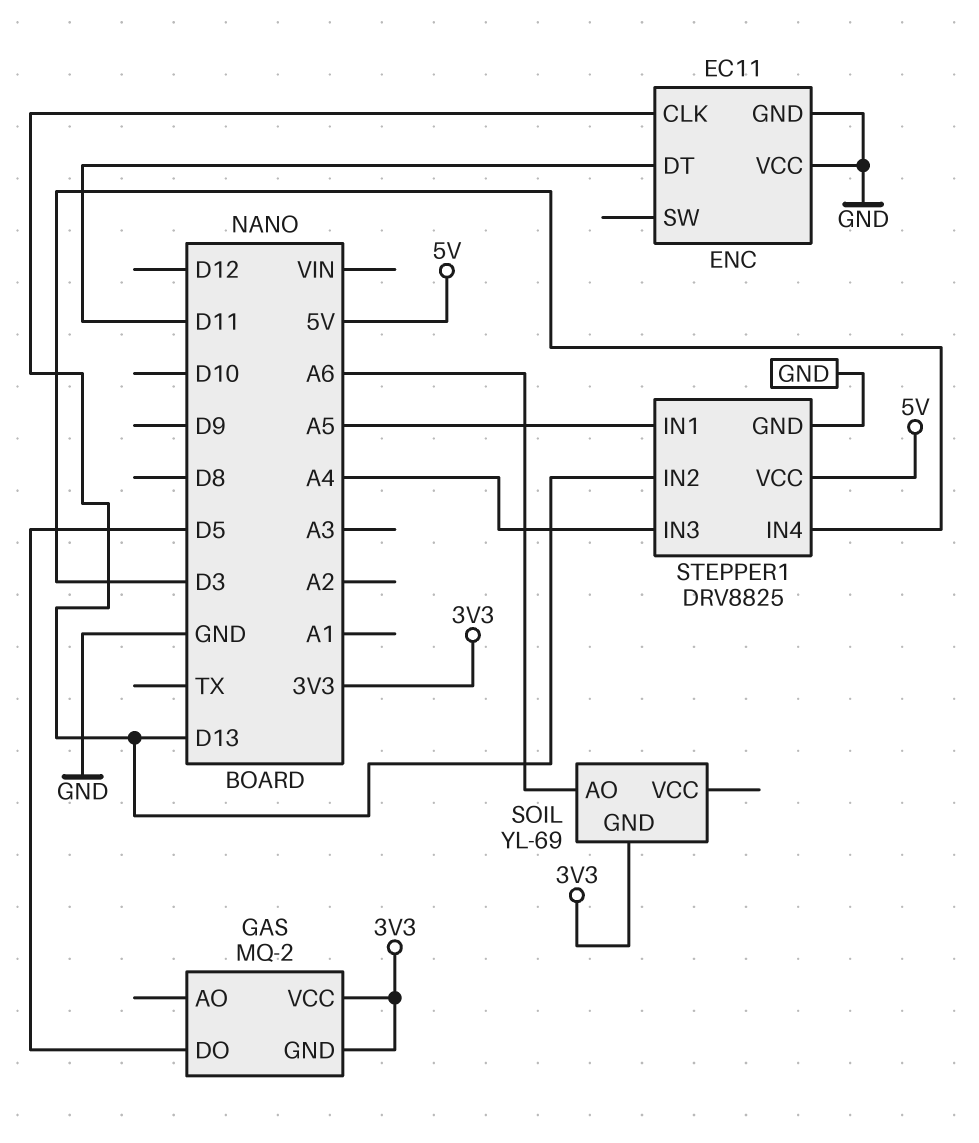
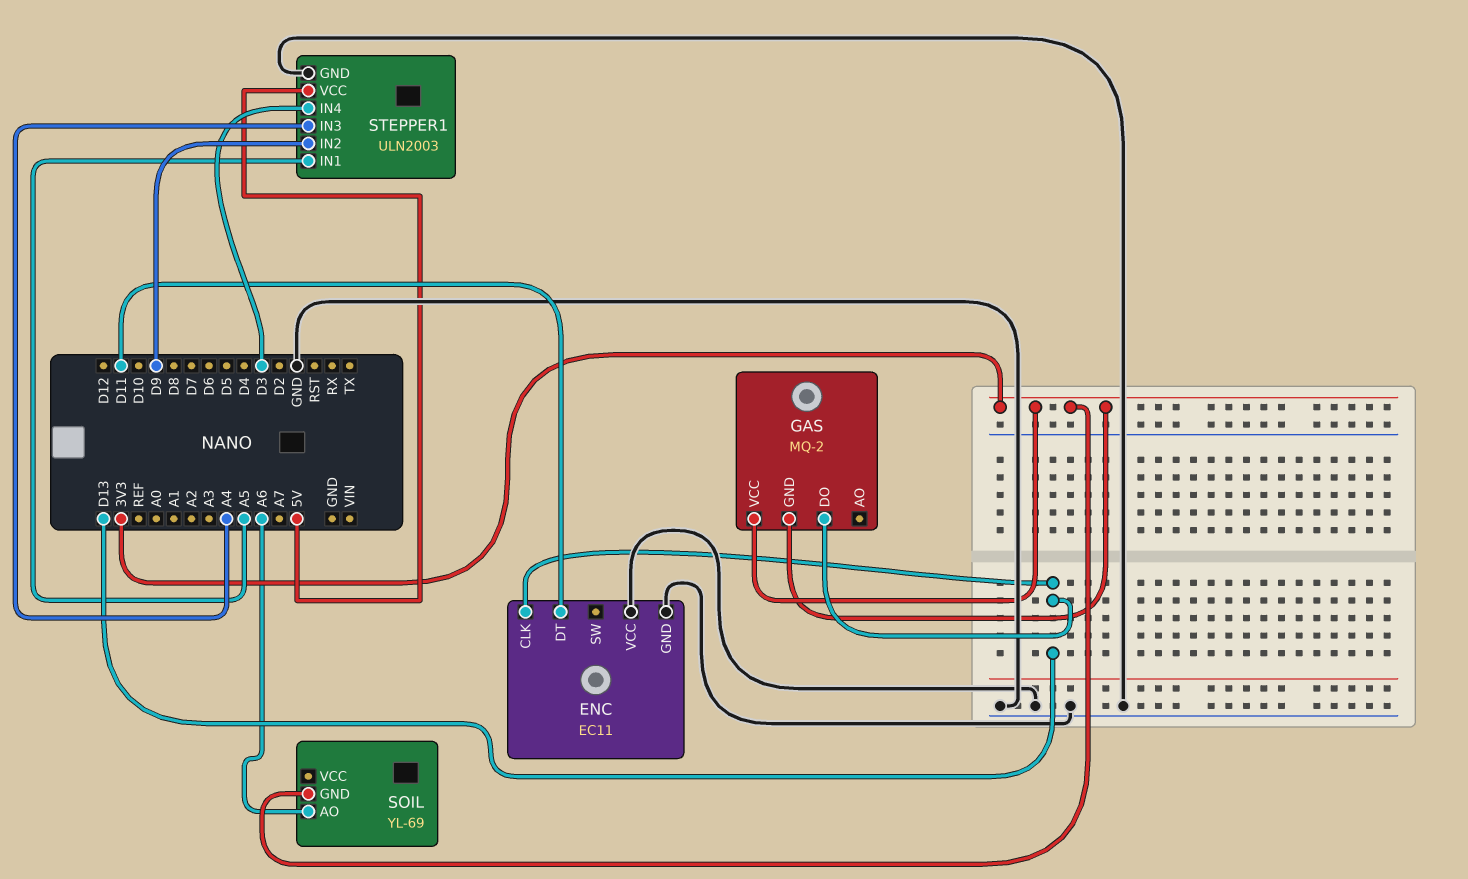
GAS pin DO: D5 -> D13
STEPPER1: DRV8825 -> ULN2003
STEPPER1 pin IN2: D13 -> D9

